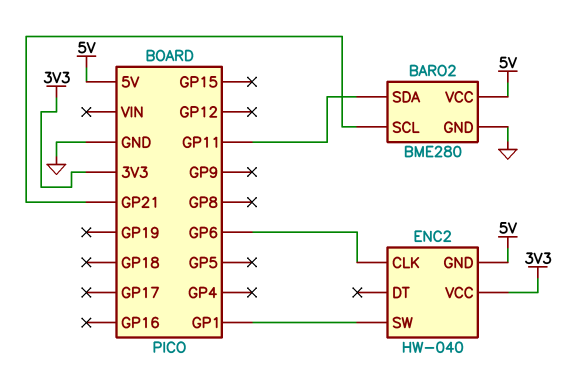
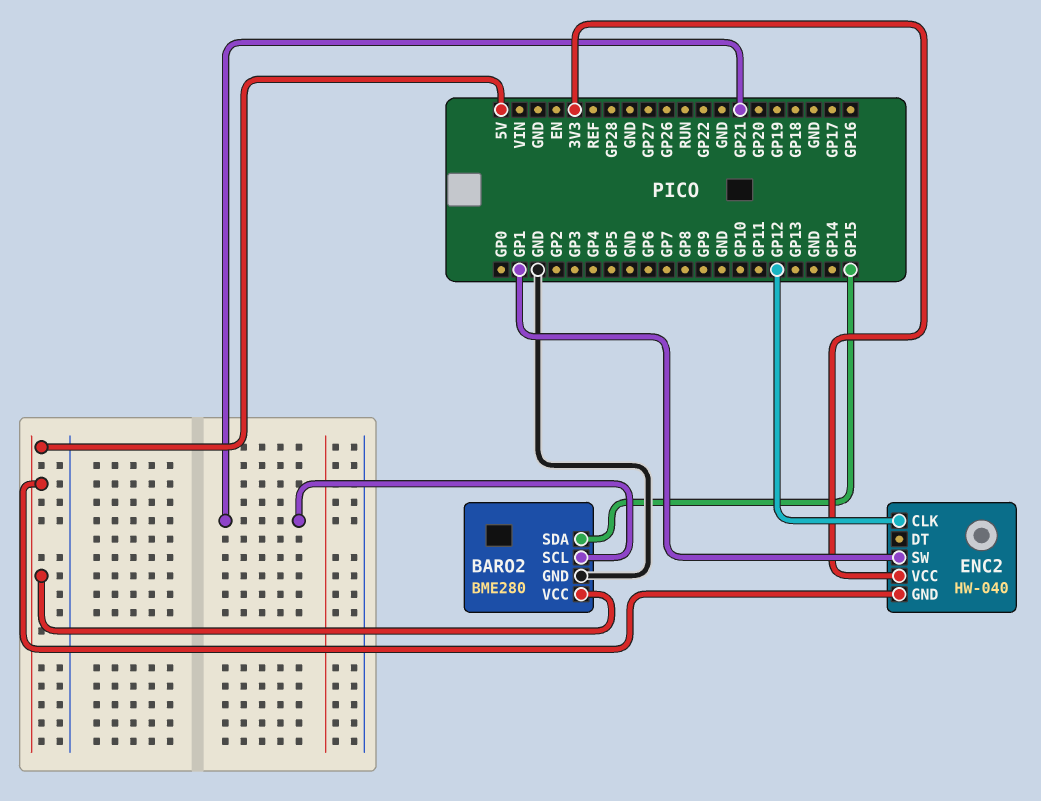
BARO2 pin SDA: GP11 -> GP15
ENC2 pin CLK: GP6 -> GP12

